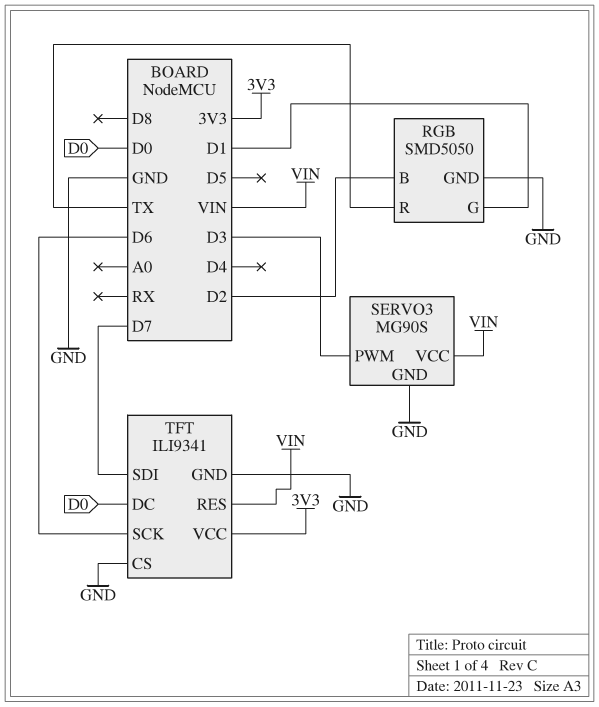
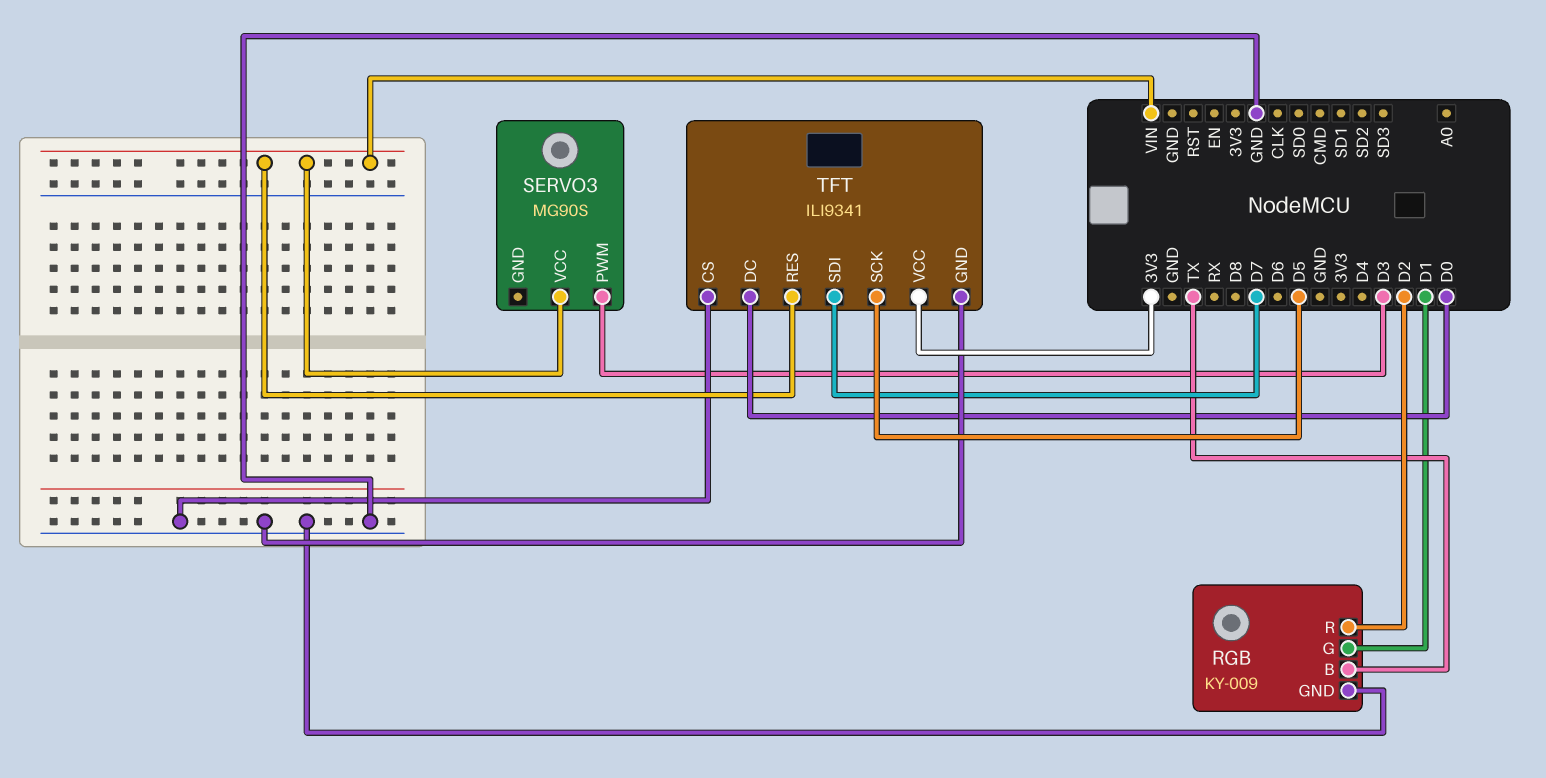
RGB: SMD5050 -> KY-009
RGB pin B: D2 -> TX
RGB pin R: TX -> D2
SERVO3 pin GND: GND -> none
TFT pin SCK: D6 -> D5

